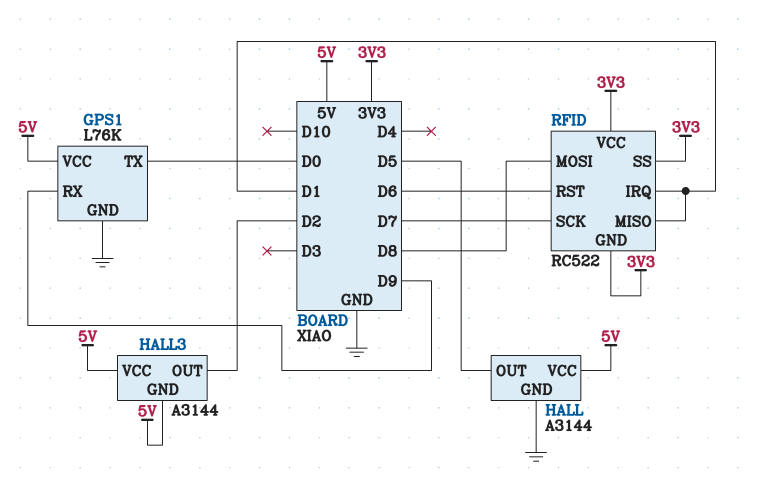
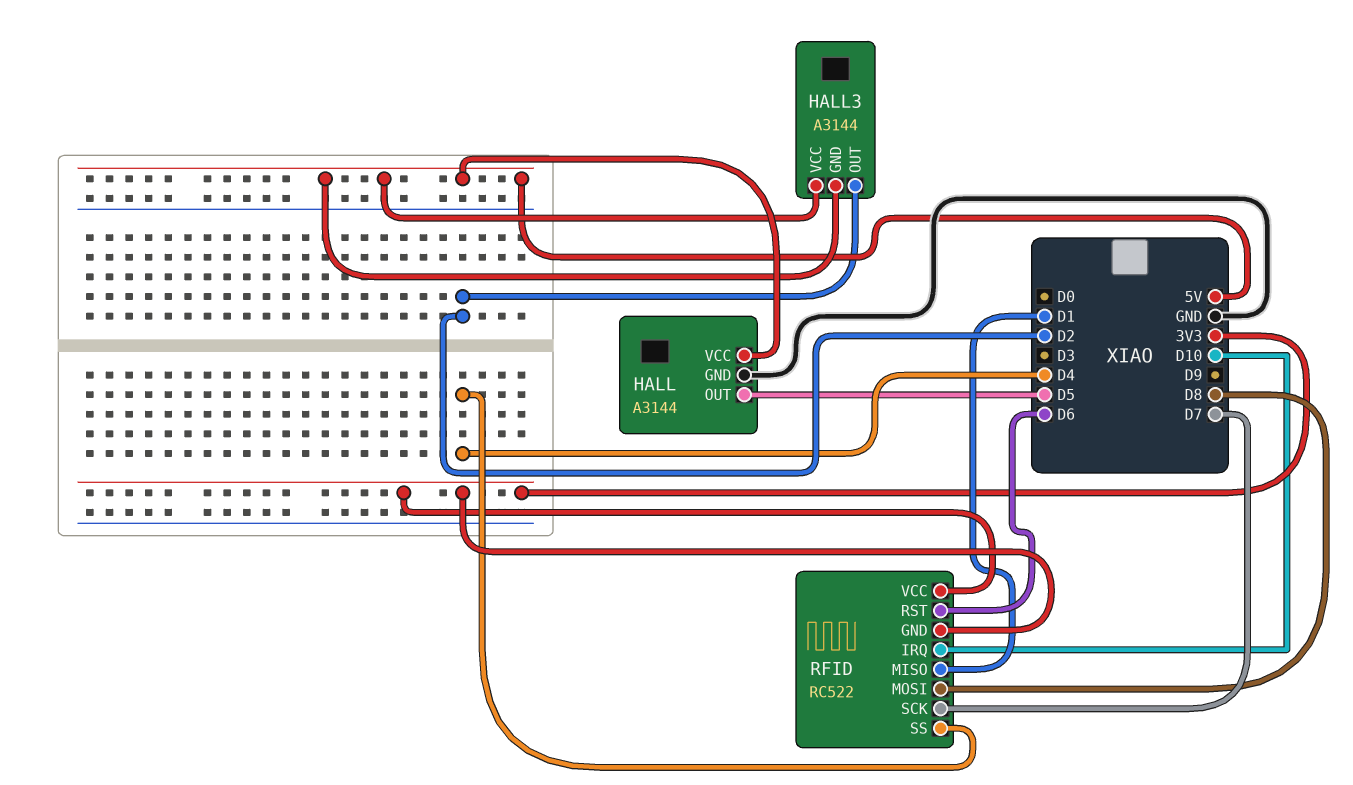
GPS1: L76K -> none
GPS1 pin GND: GND -> none
GPS1 pin RX: D9 -> none
GPS1 pin TX: D0 -> none
GPS1 pin VCC: 5V -> none
RFID pin IRQ: D1 -> D10
RFID pin SS: 3V3 -> D4

